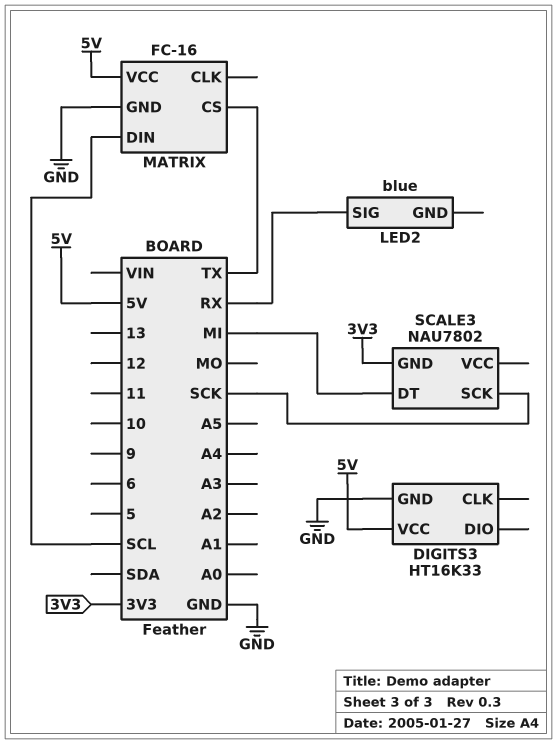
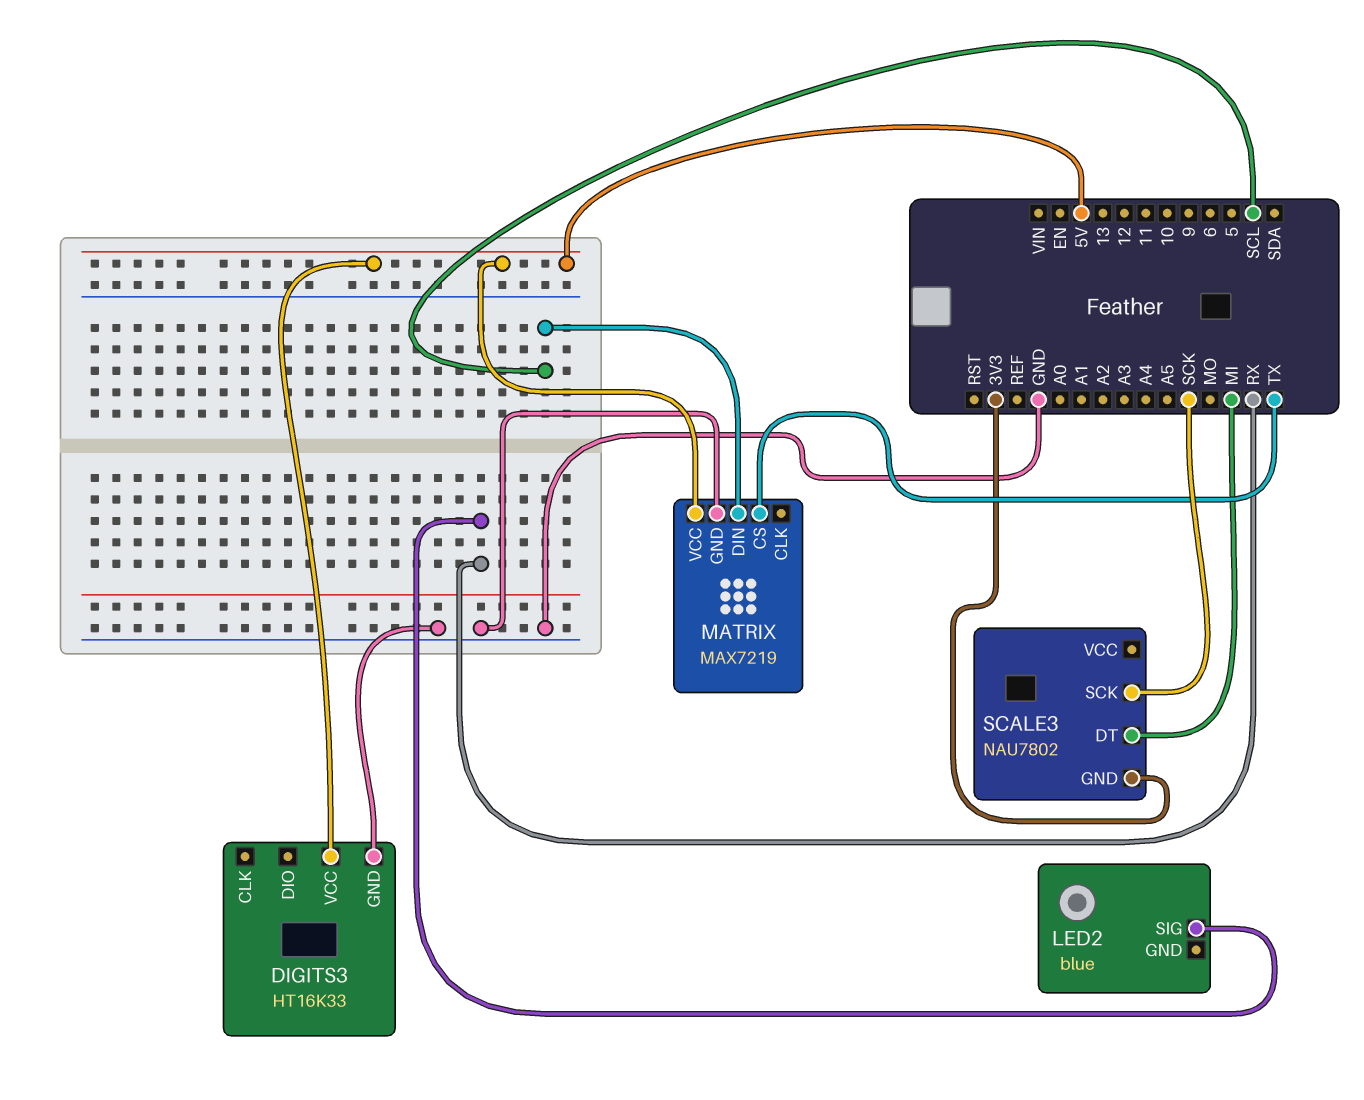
MATRIX: FC-16 -> MAX7219

